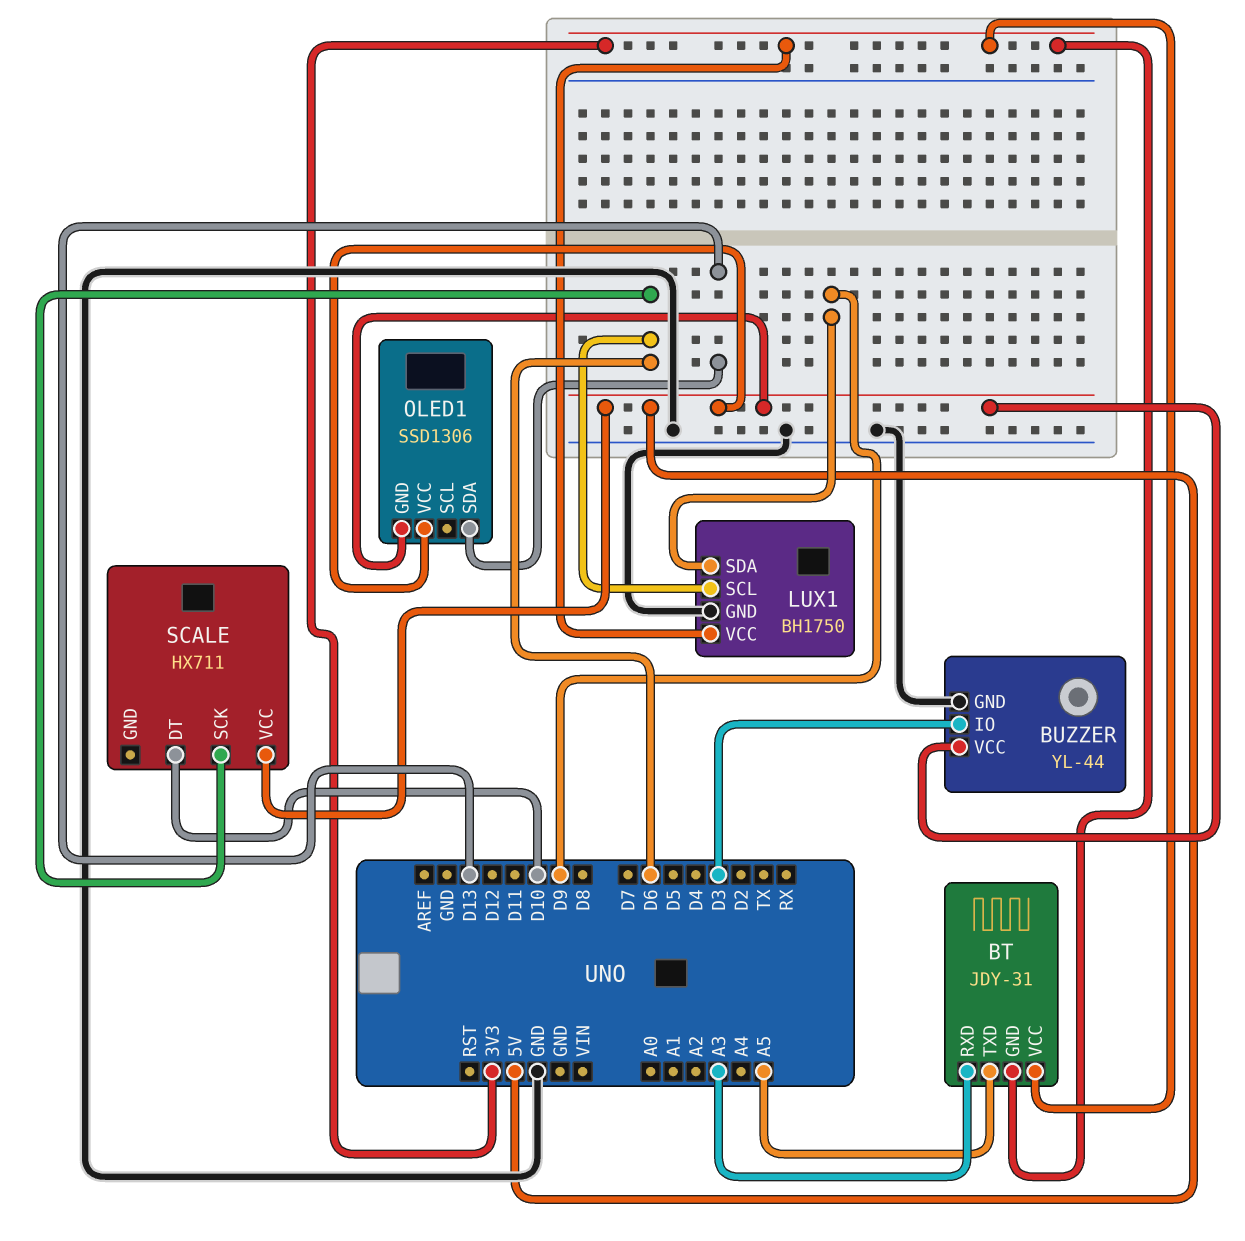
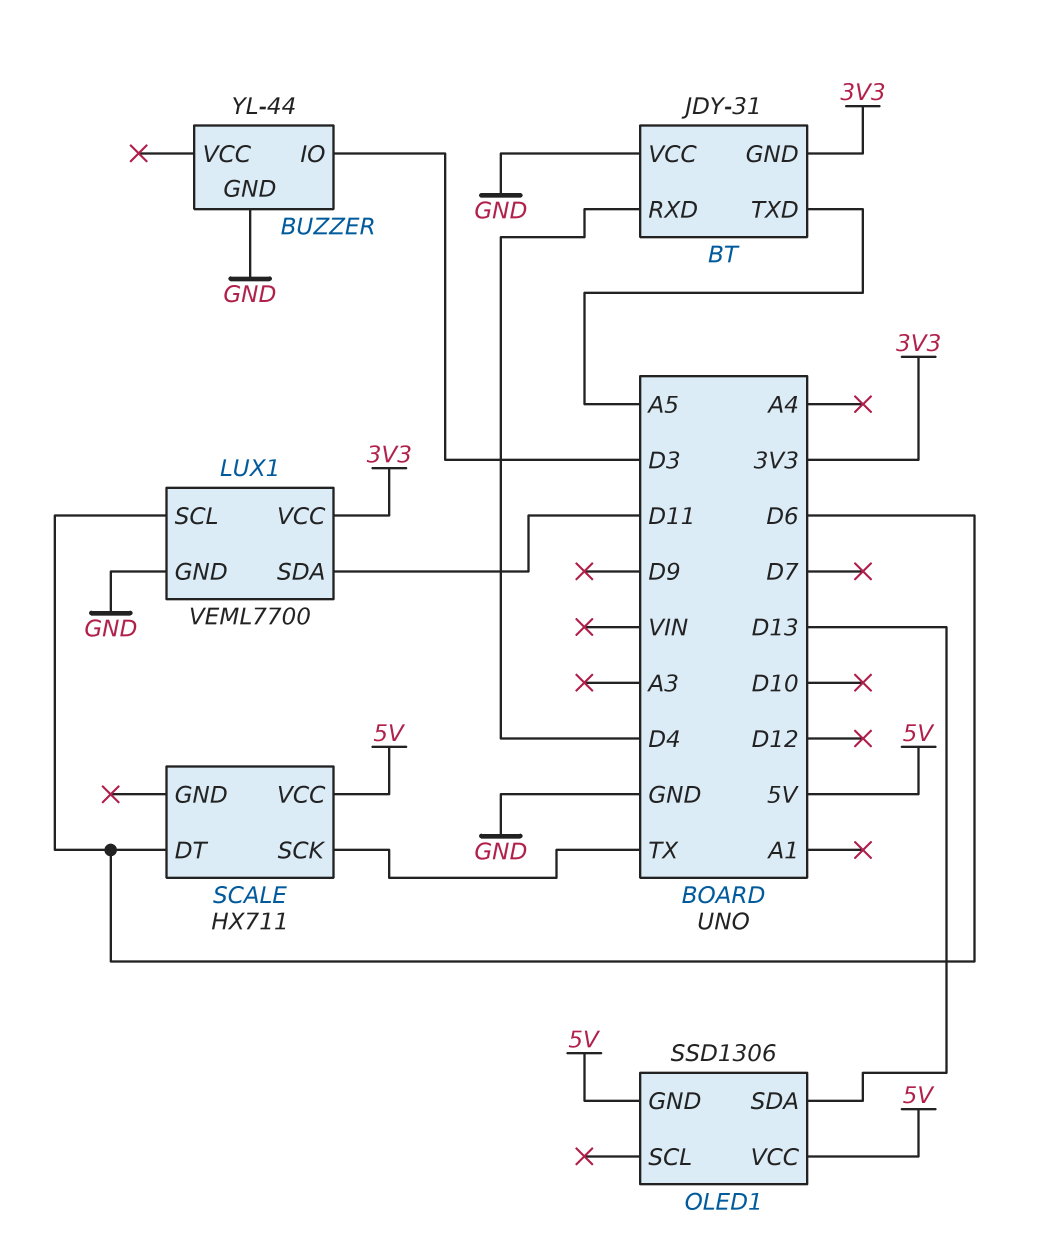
BT pin RXD: A3 -> D4
BT pin VCC: 3V3 -> GND
BUZZER pin VCC: 5V -> none
LUX1: BH1750 -> VEML7700
LUX1 pin SDA: D9 -> D11
SCALE pin DT: D10 -> D6
SCALE pin SCK: D6 -> TX

